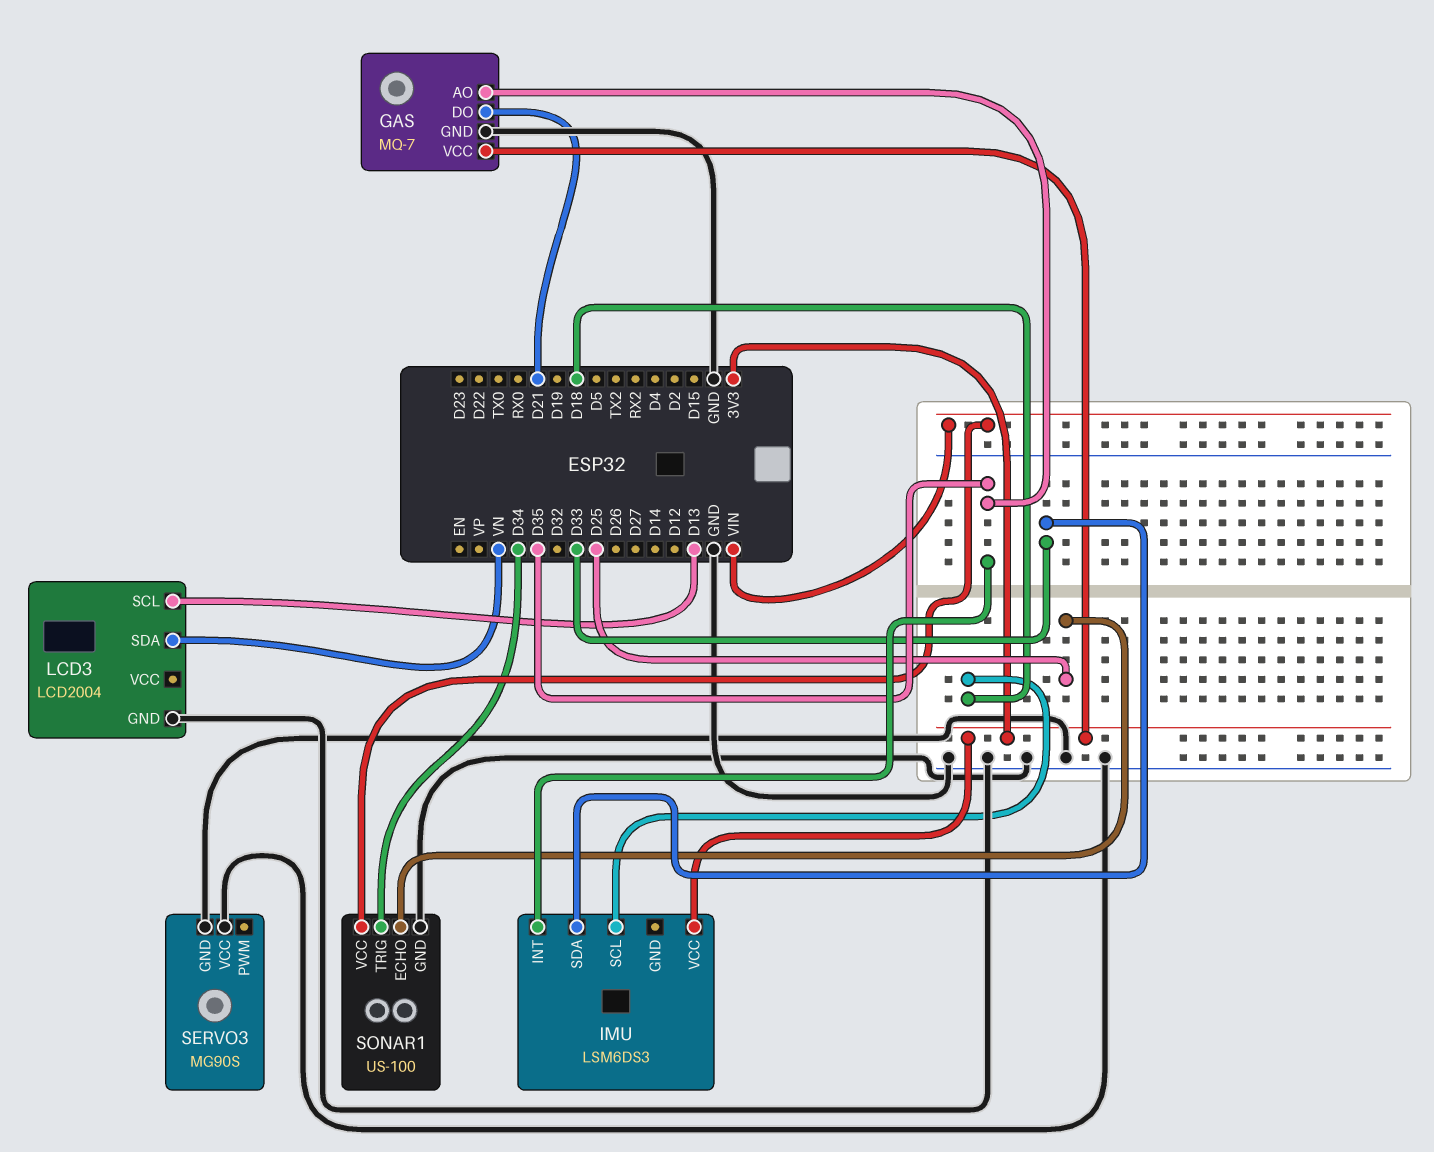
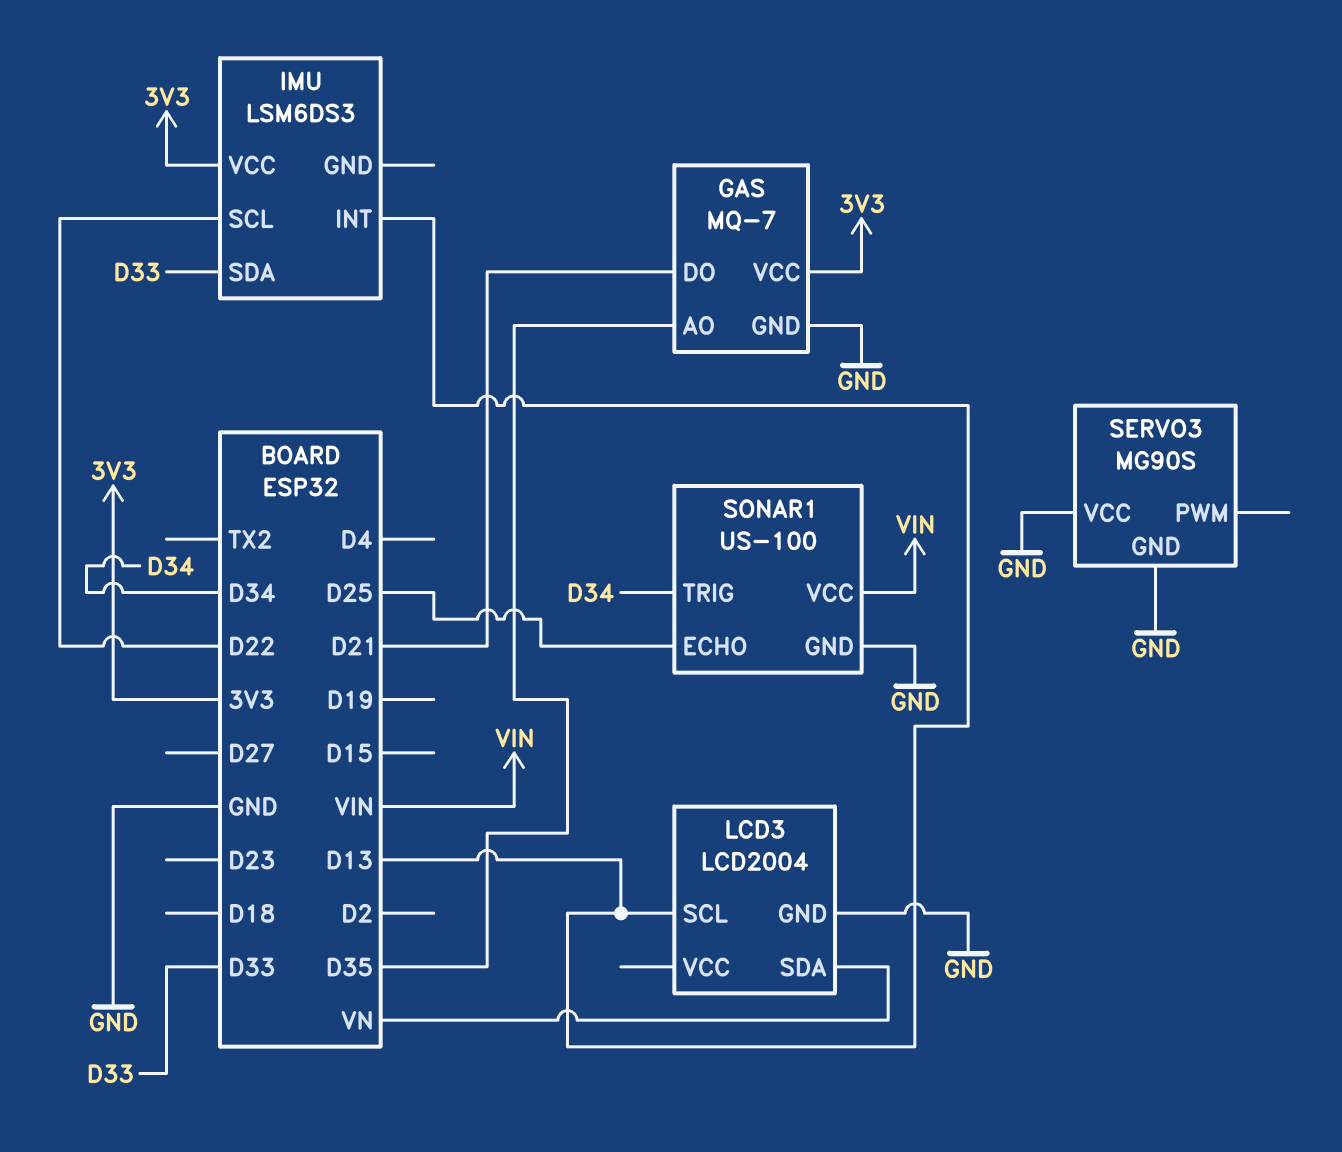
IMU pin INT: D35 -> D13
IMU pin SCL: D18 -> D22

